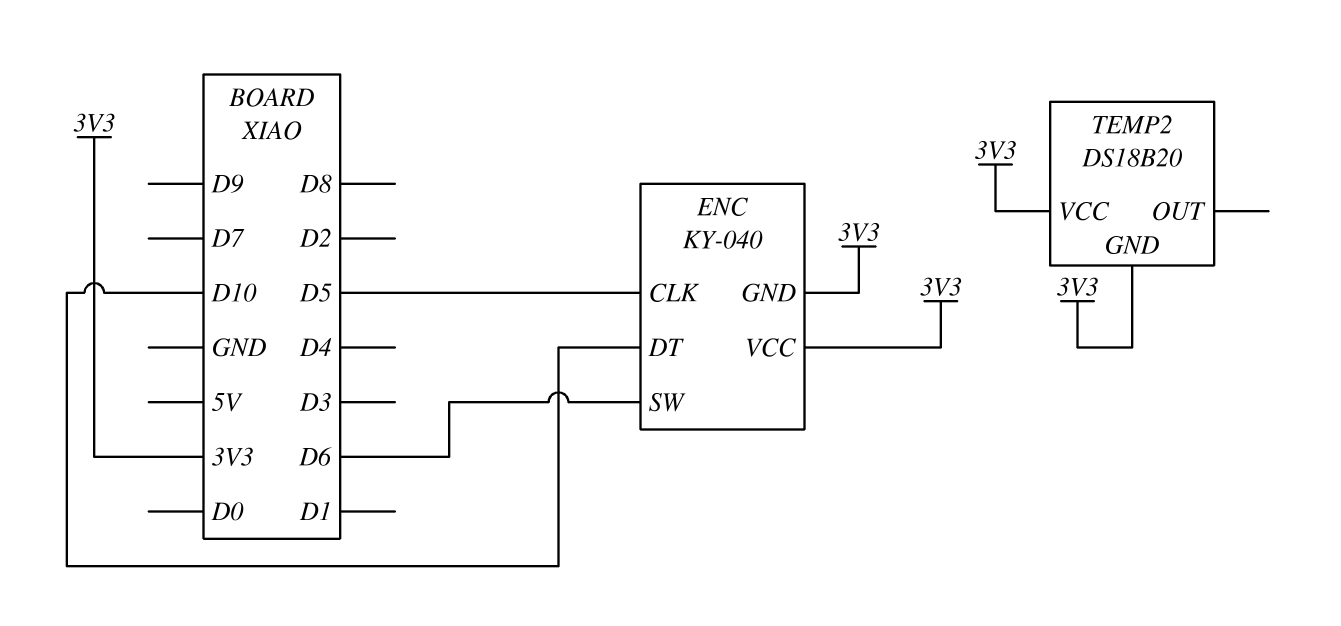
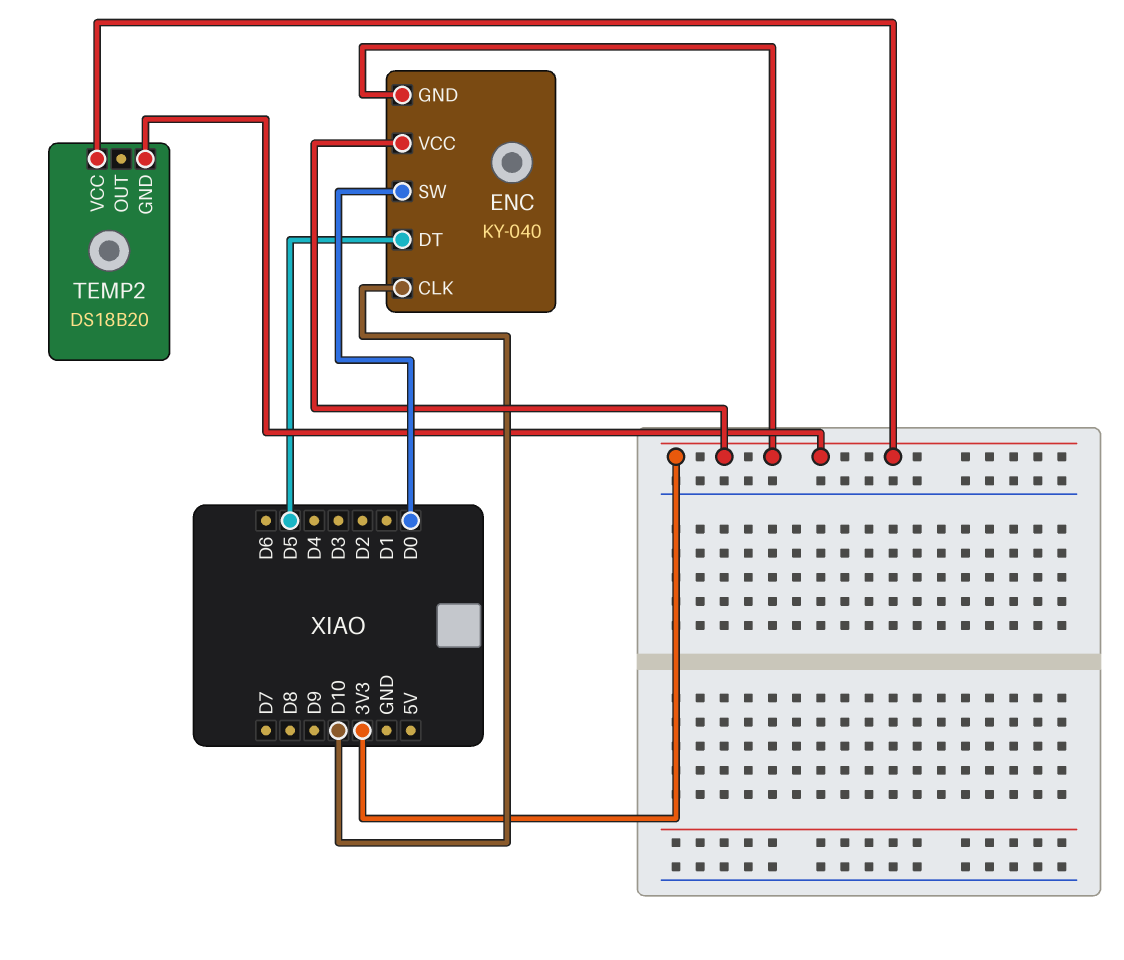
ENC pin CLK: D5 -> D10
ENC pin DT: D10 -> D5
ENC pin SW: D6 -> D0

